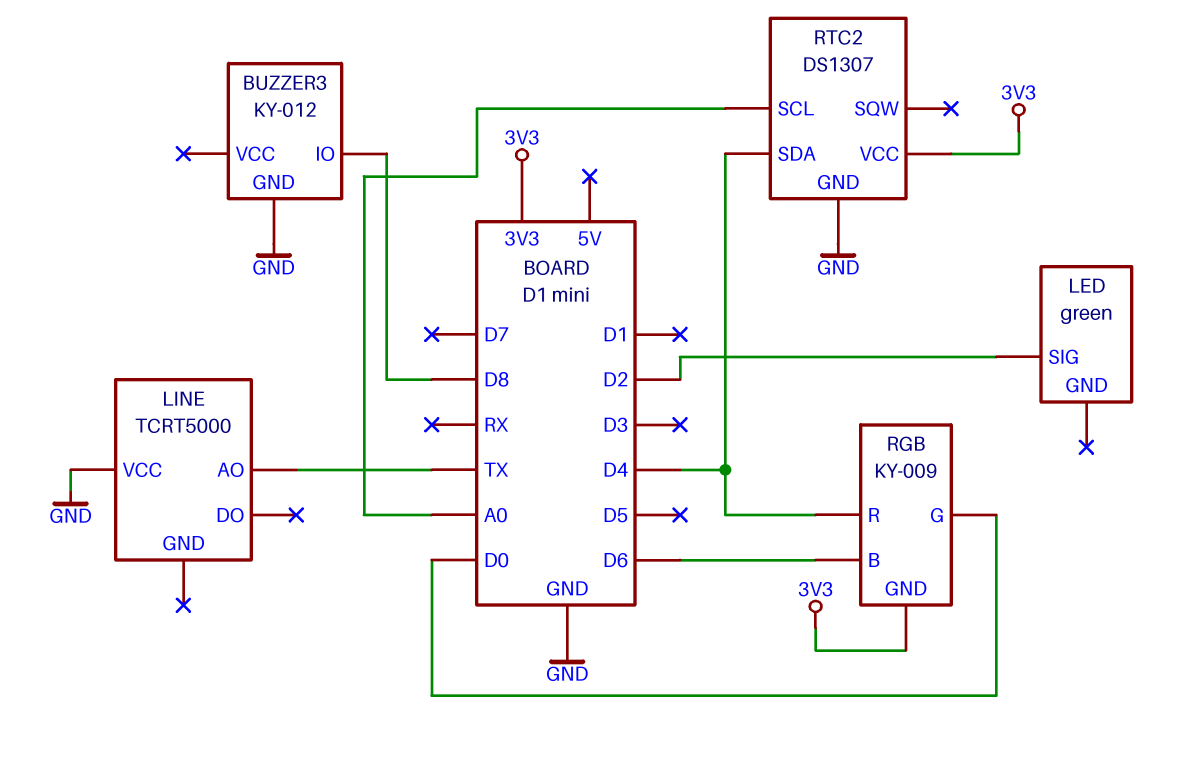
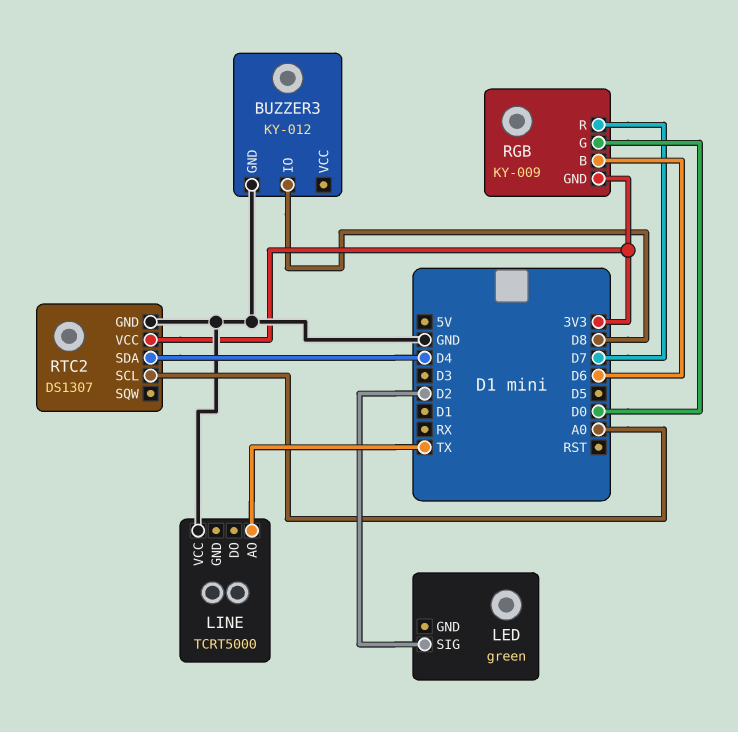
RGB pin R: D4 -> D7

